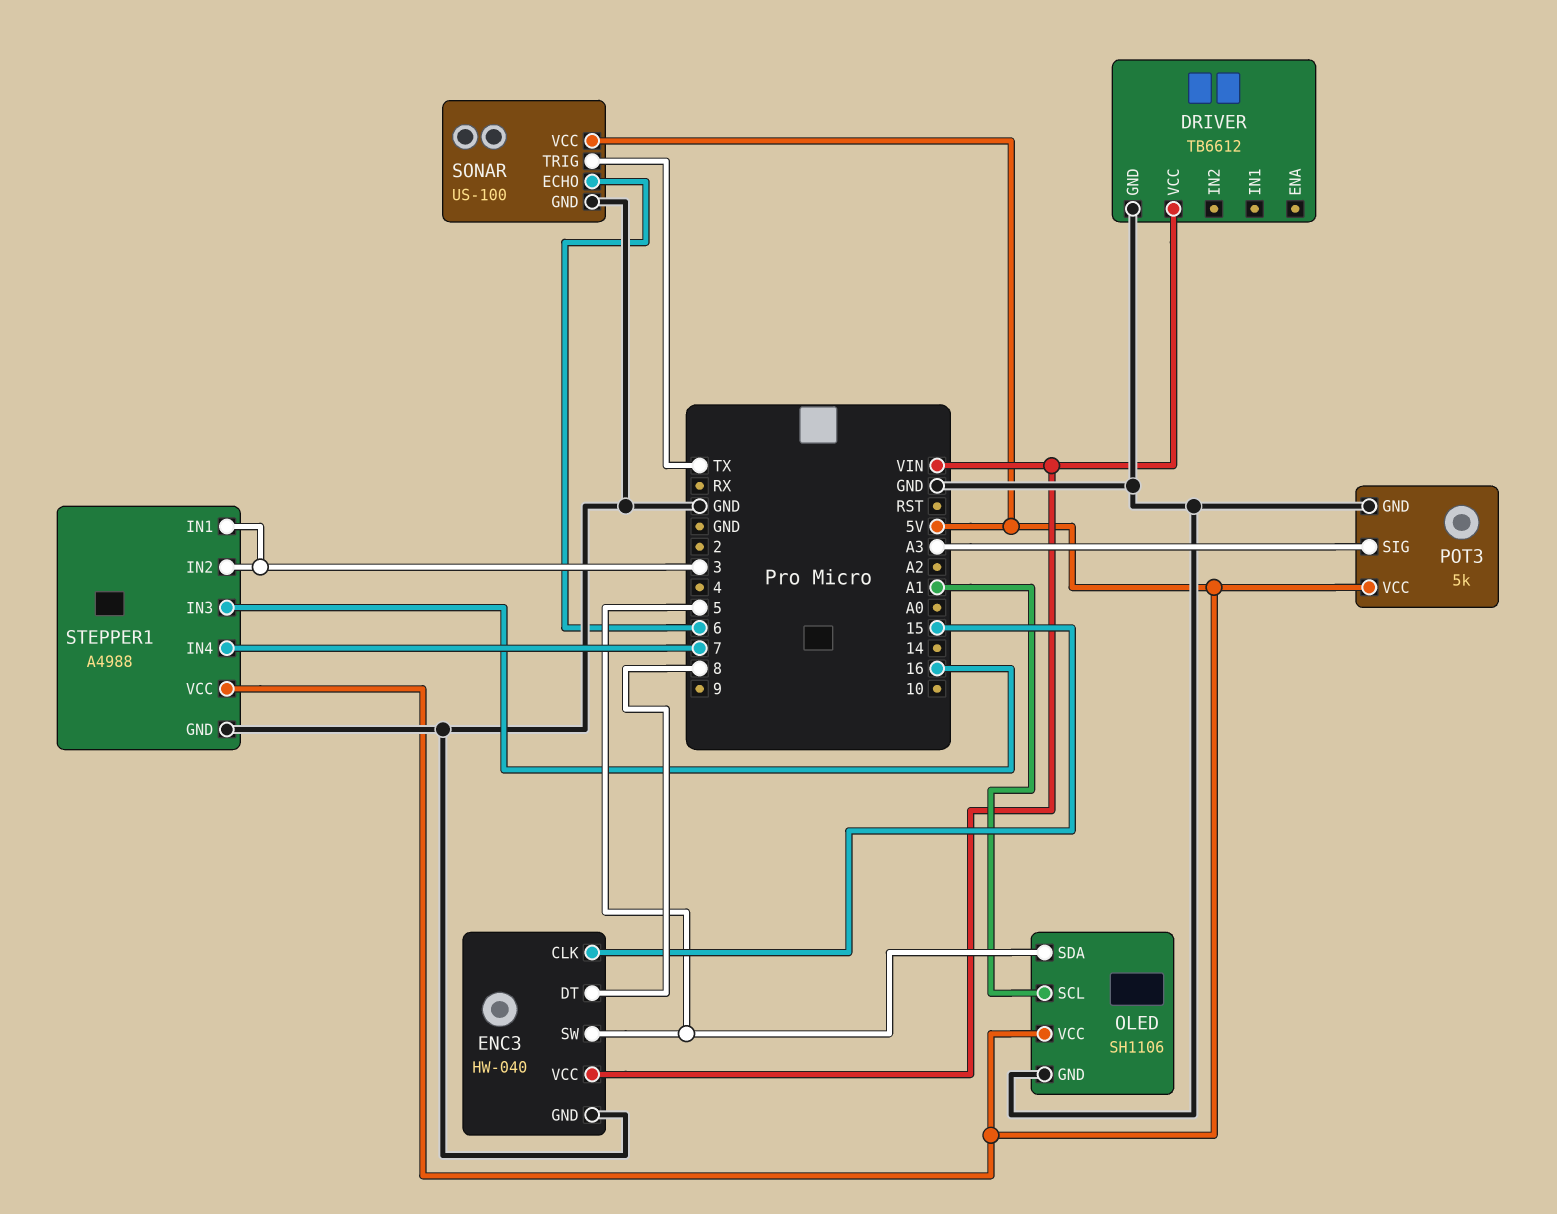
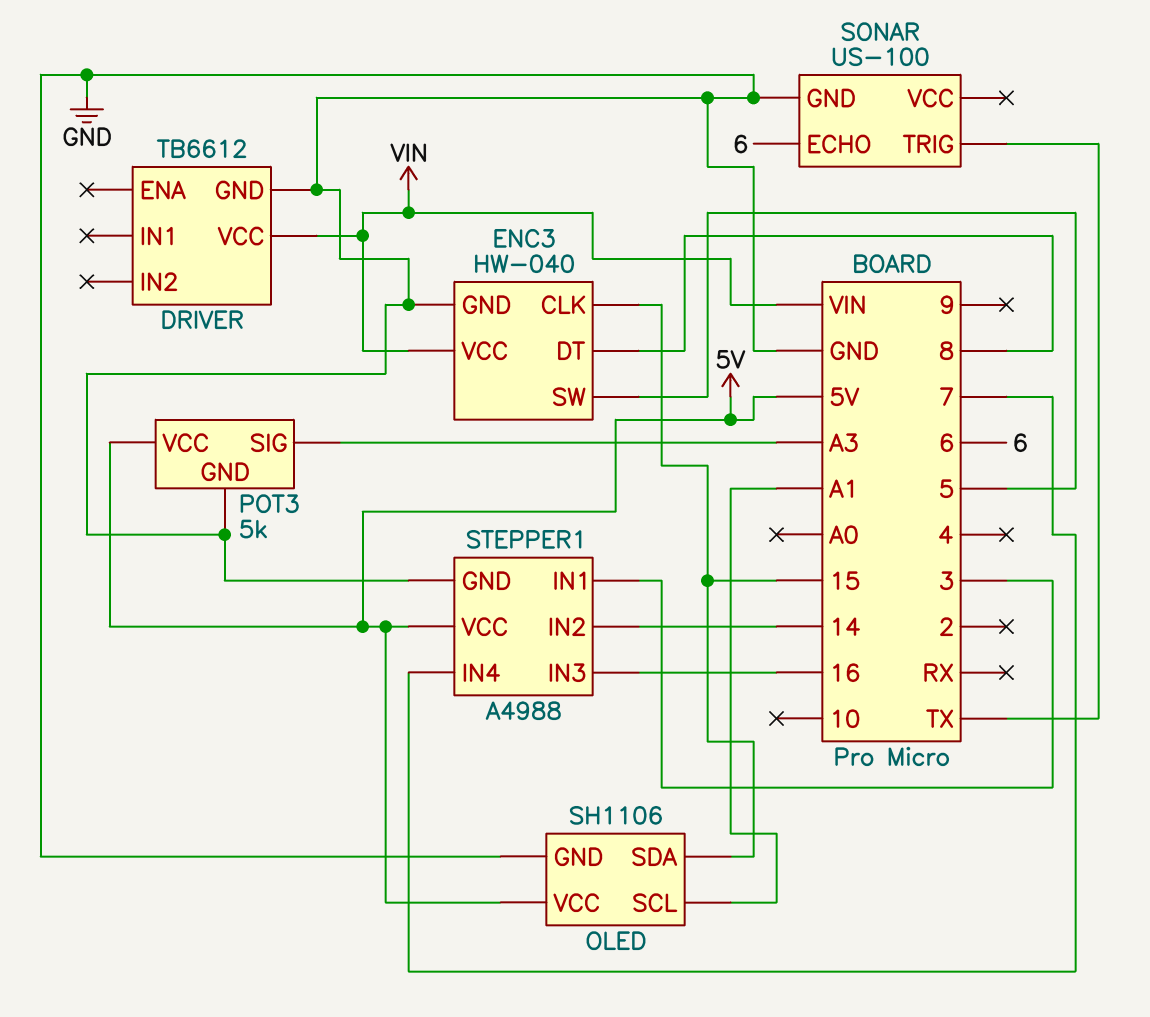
OLED pin SDA: 5 -> 15
SONAR pin VCC: 5V -> none
STEPPER1 pin IN2: 3 -> 14

